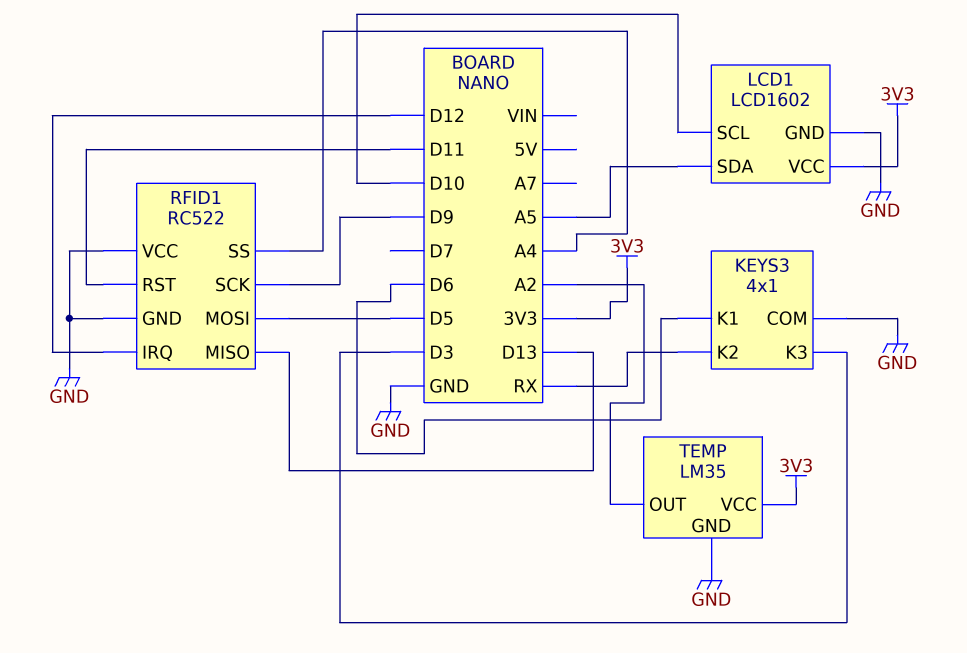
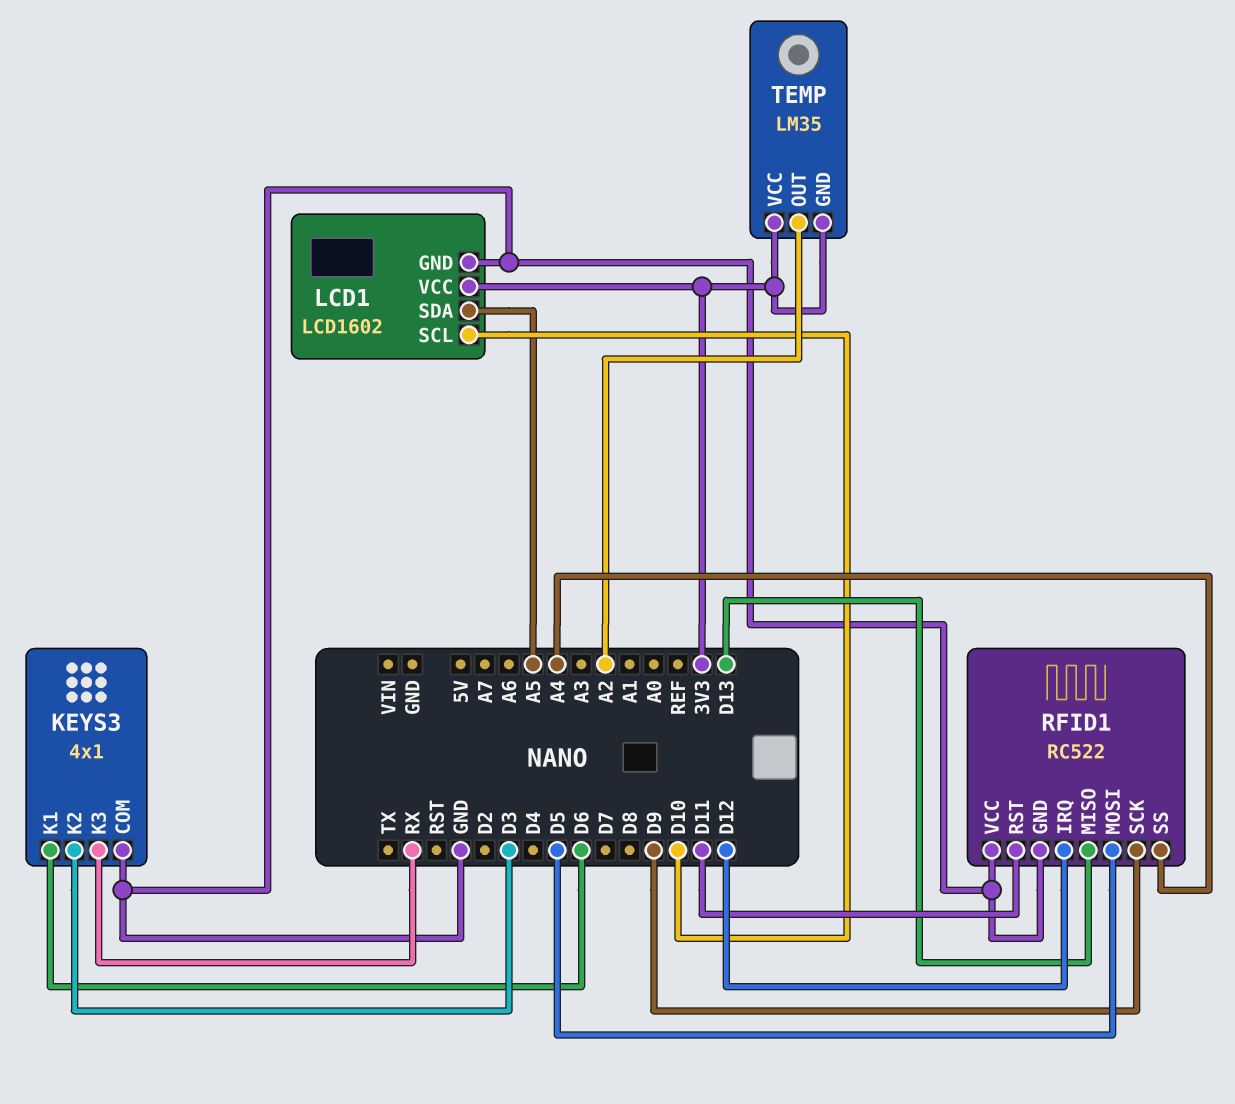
KEYS3 pin K2: RX -> D3
KEYS3 pin K3: D3 -> RX
TEMP pin GND: GND -> 3V3

